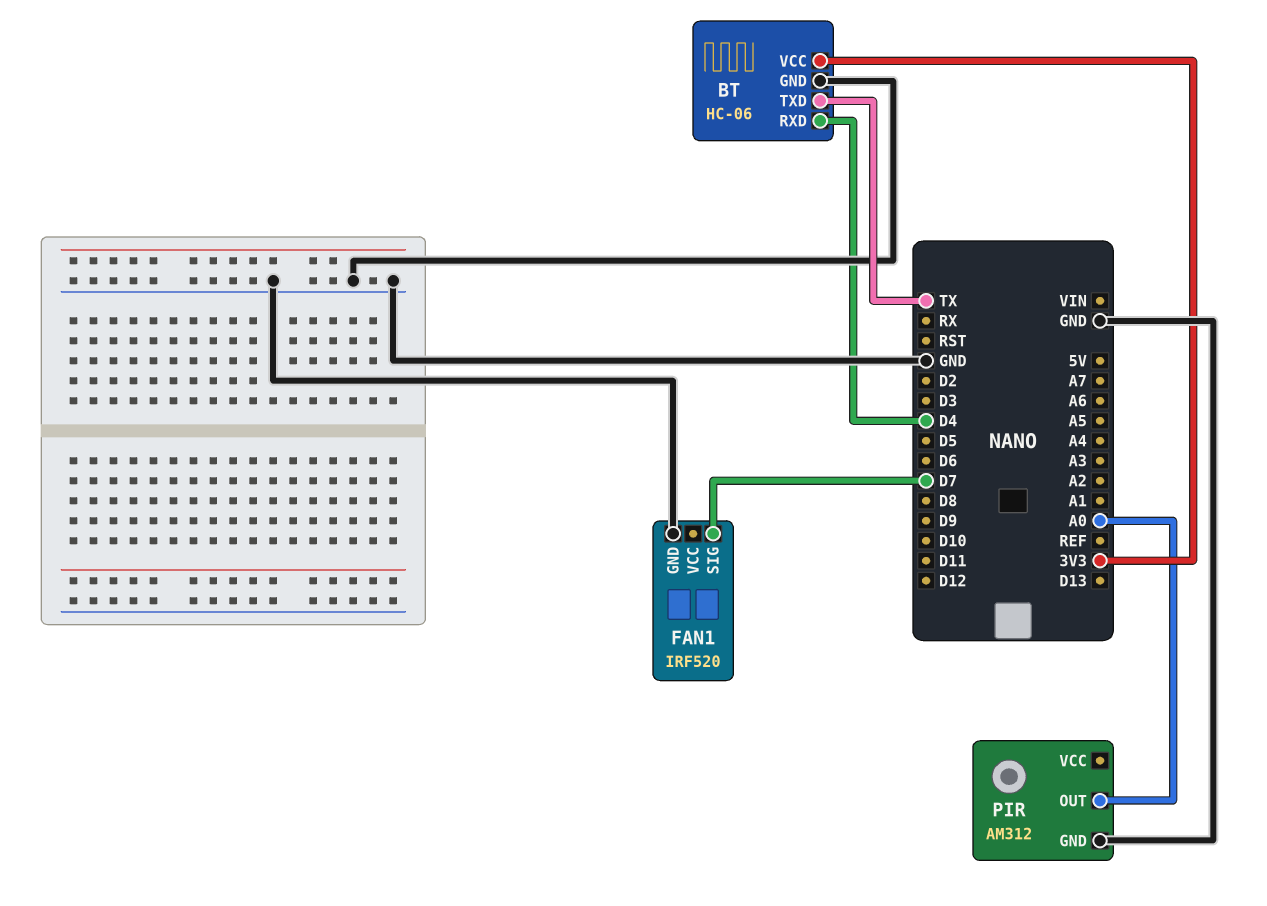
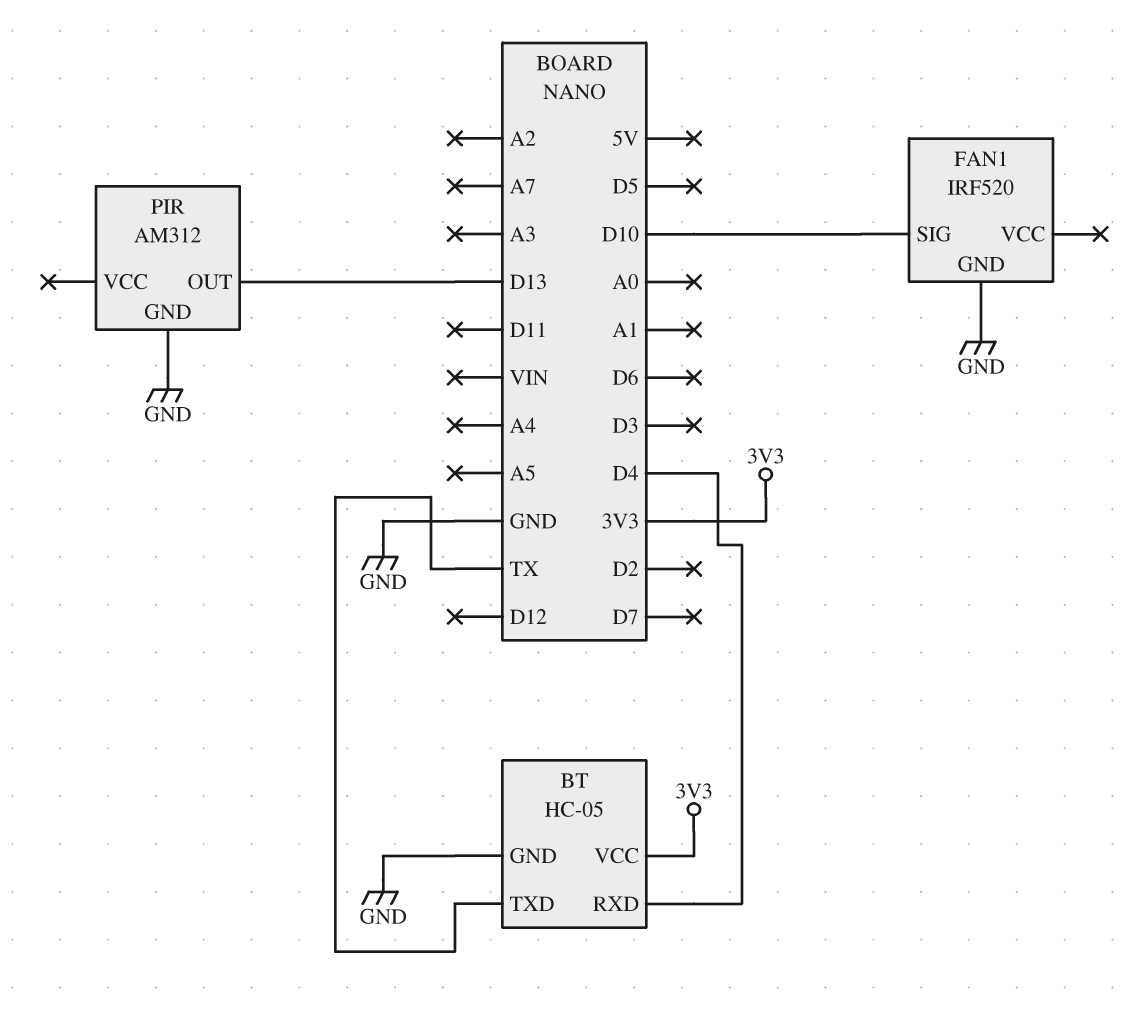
BT: HC-06 -> HC-05
FAN1 pin SIG: D7 -> D10
PIR pin OUT: A0 -> D13

